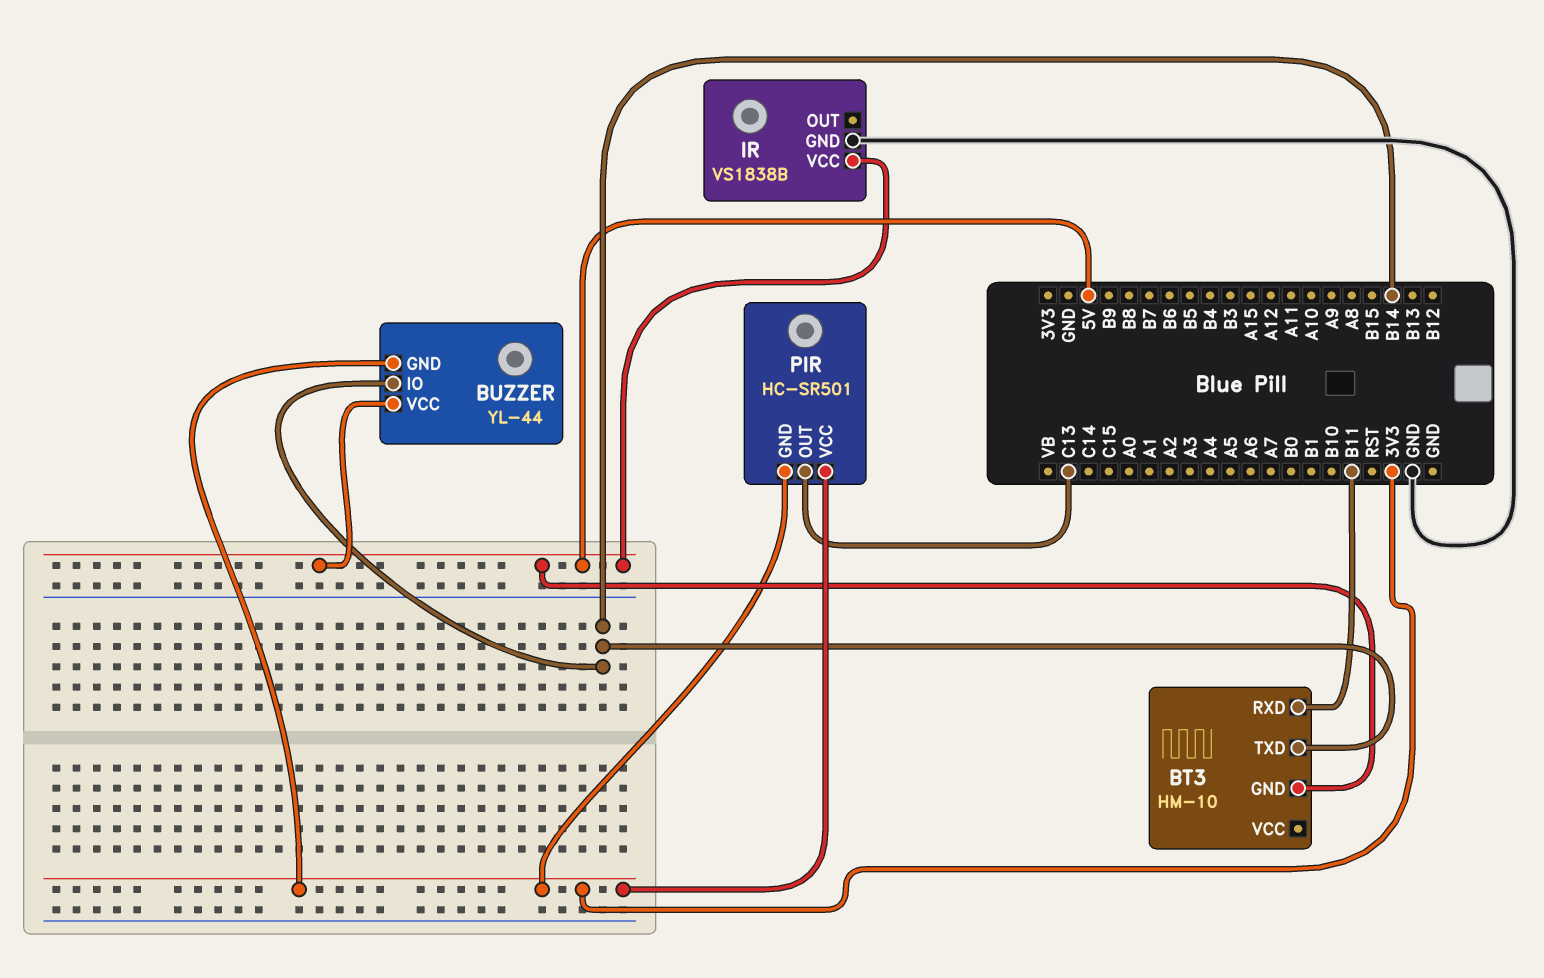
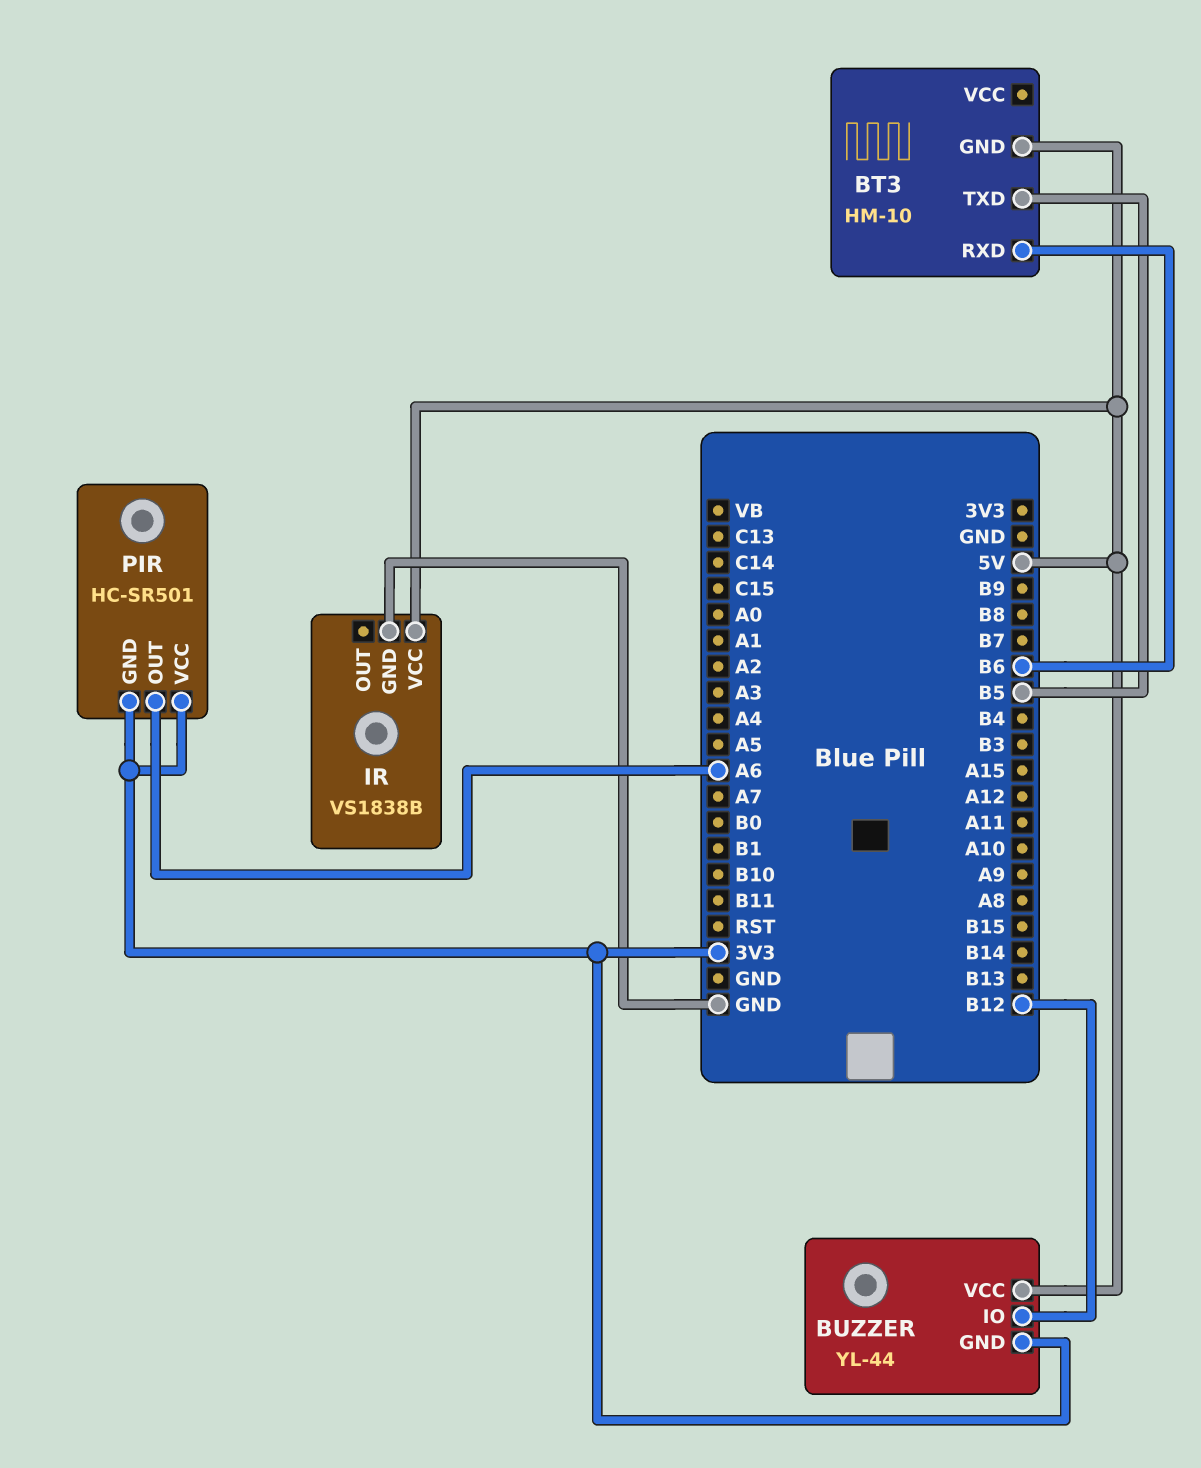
BT3 pin RXD: B11 -> B6
BT3 pin TXD: B14 -> B5
BUZZER pin IO: B14 -> B12
PIR pin OUT: C13 -> A6

